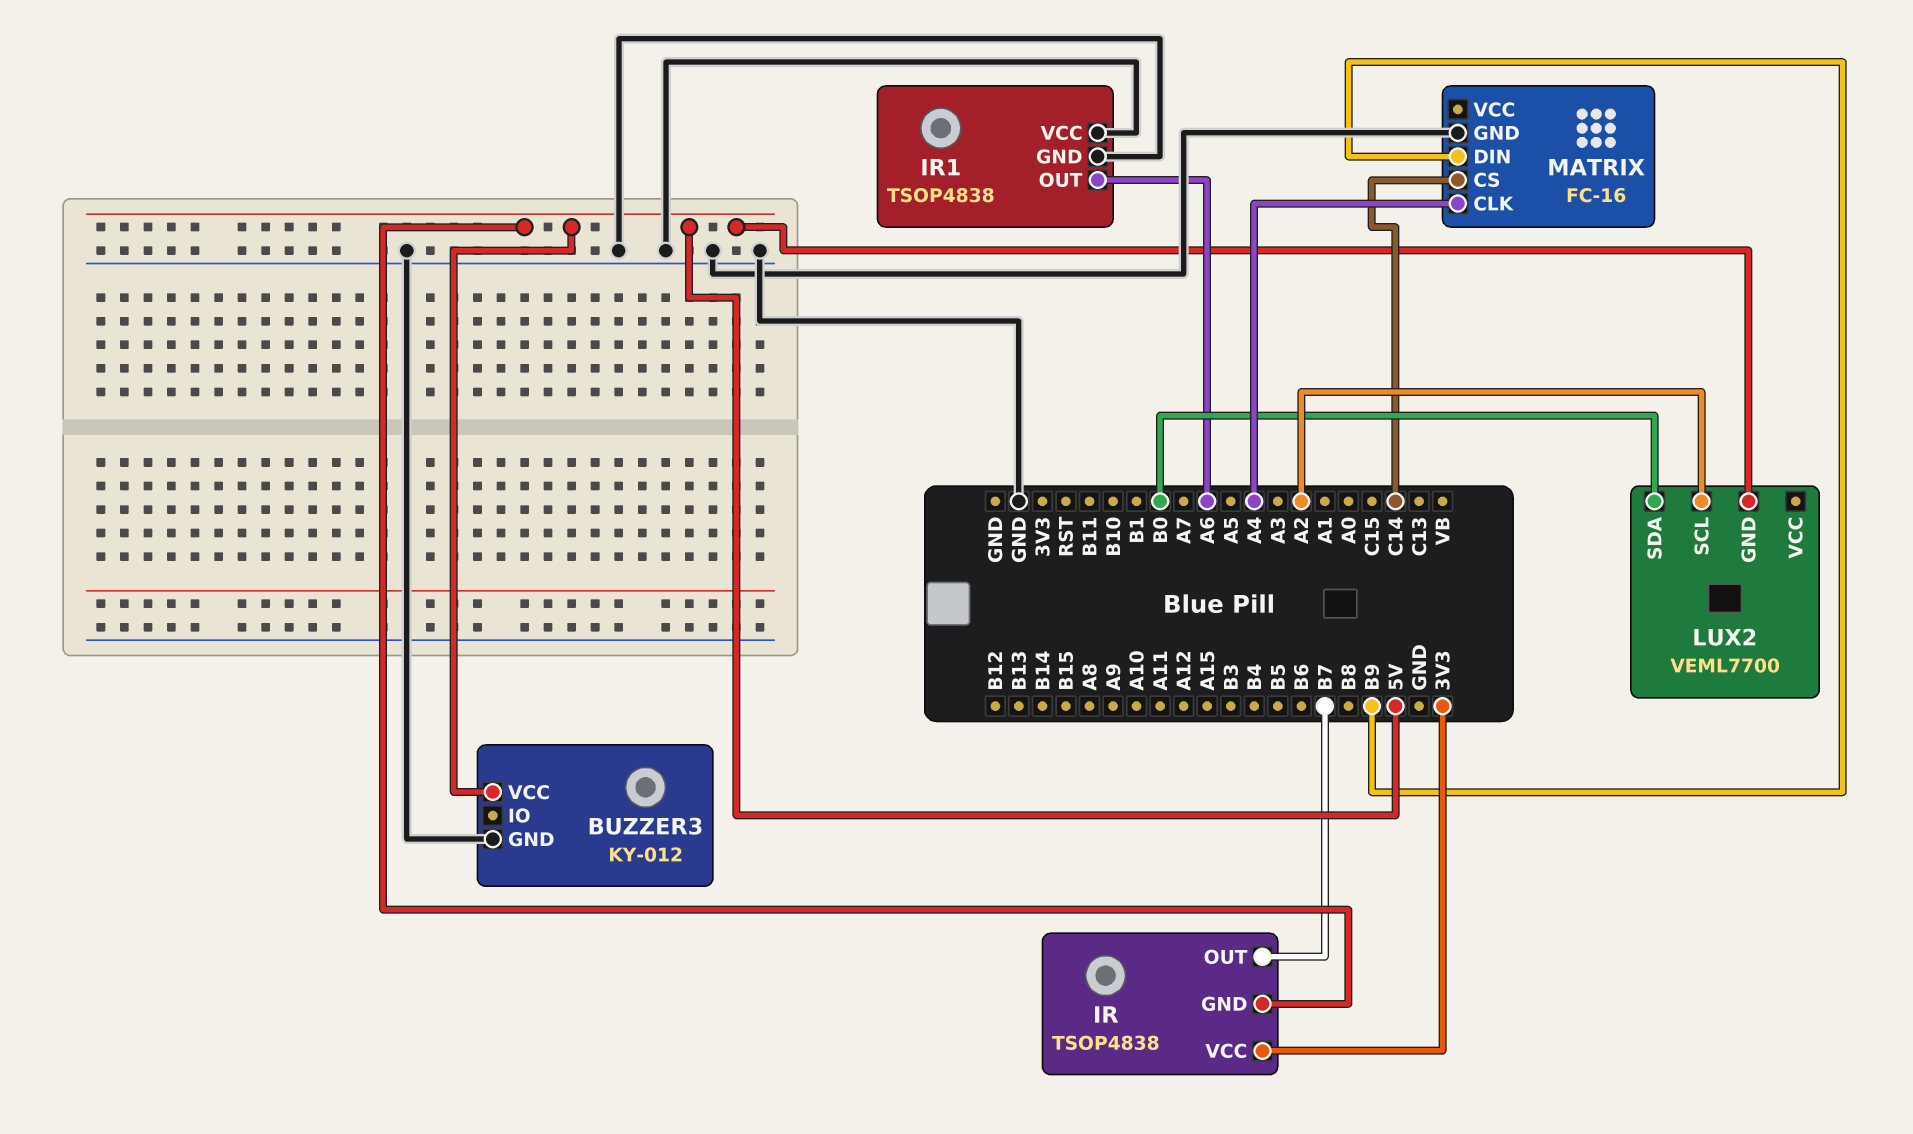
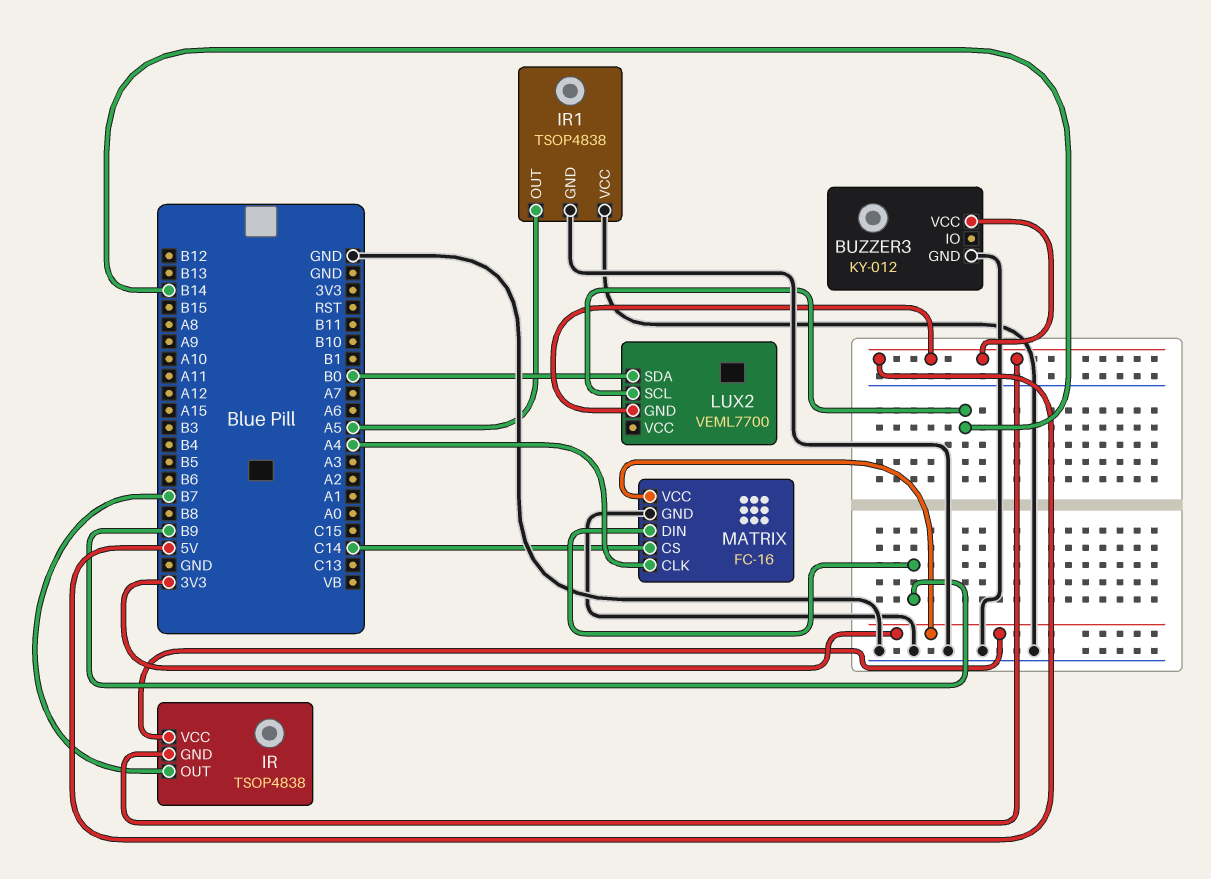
IR1 pin OUT: A6 -> A5
LUX2 pin SCL: A2 -> B14
MATRIX pin VCC: none -> 3V3

